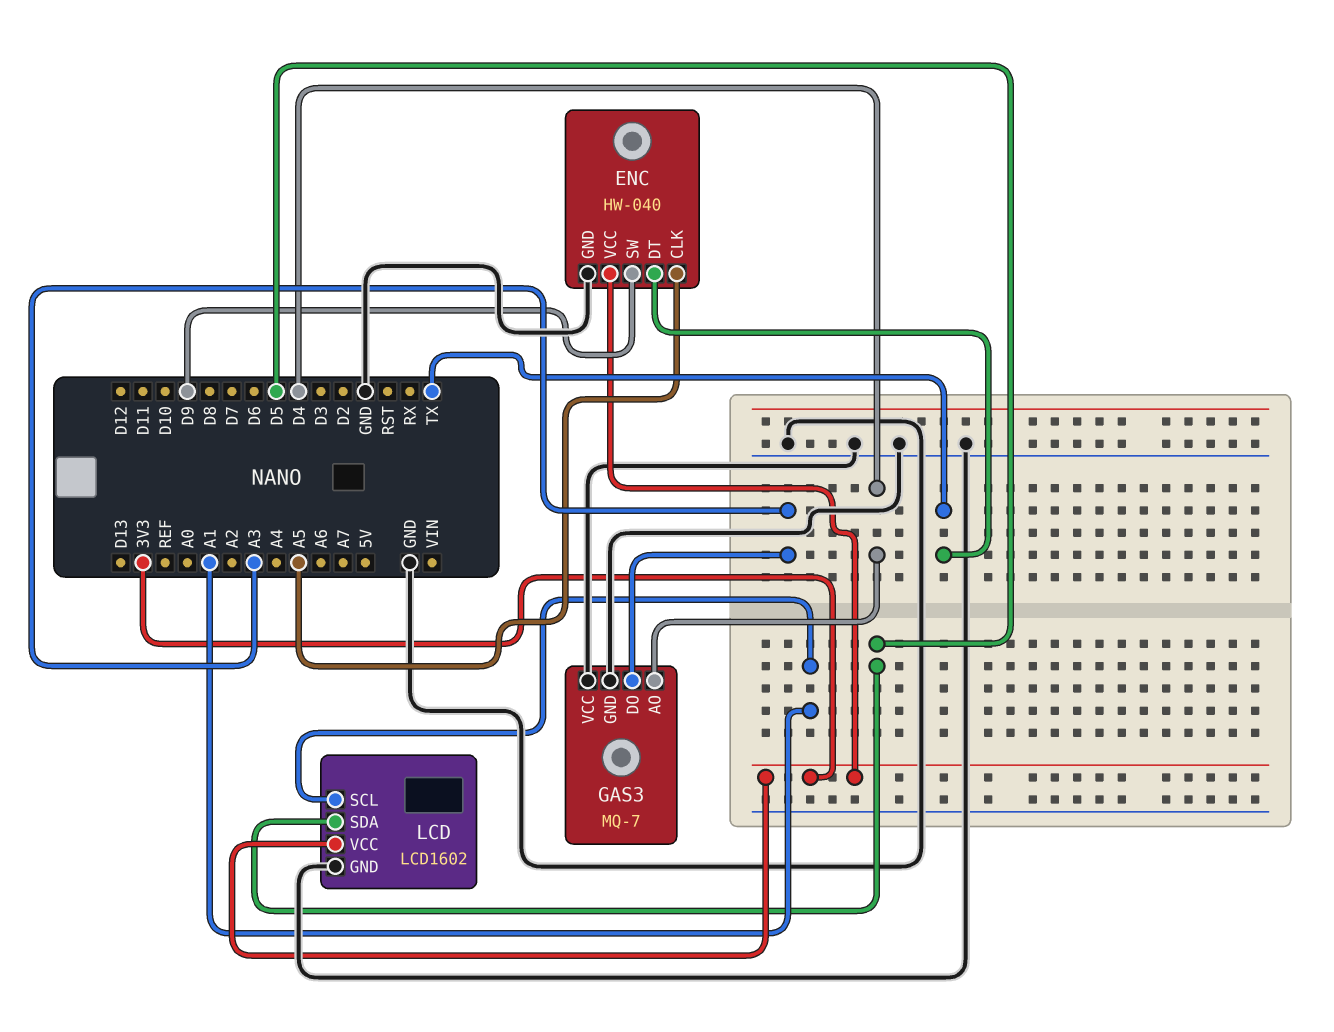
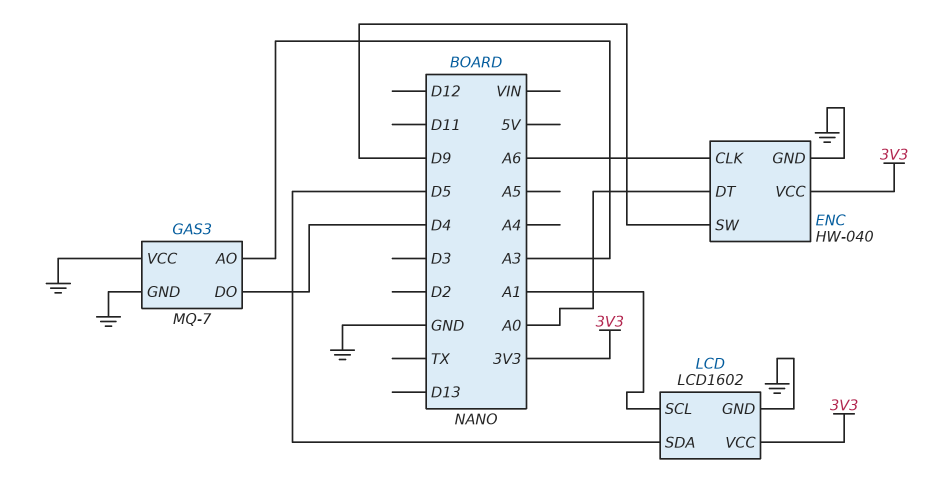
ENC pin CLK: A5 -> A6
ENC pin DT: TX -> A0
GAS3 pin AO: D4 -> A3
GAS3 pin DO: A3 -> D4

